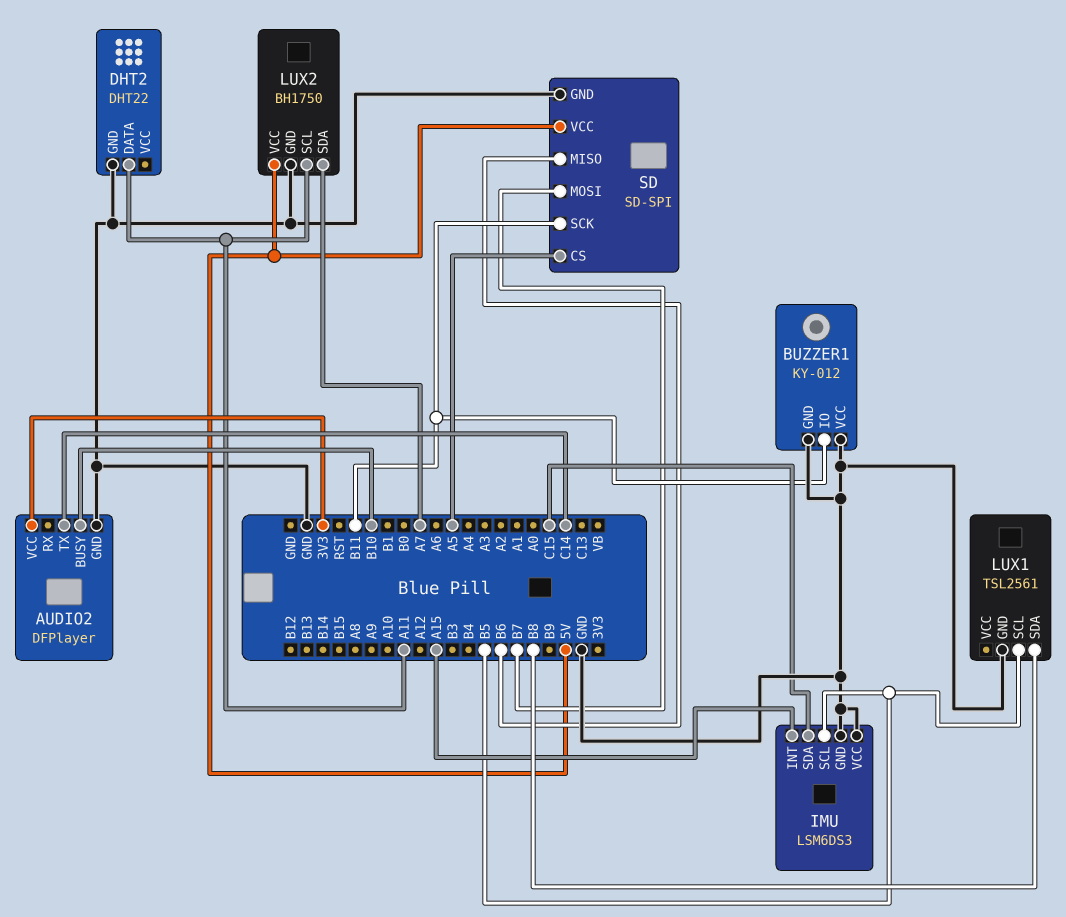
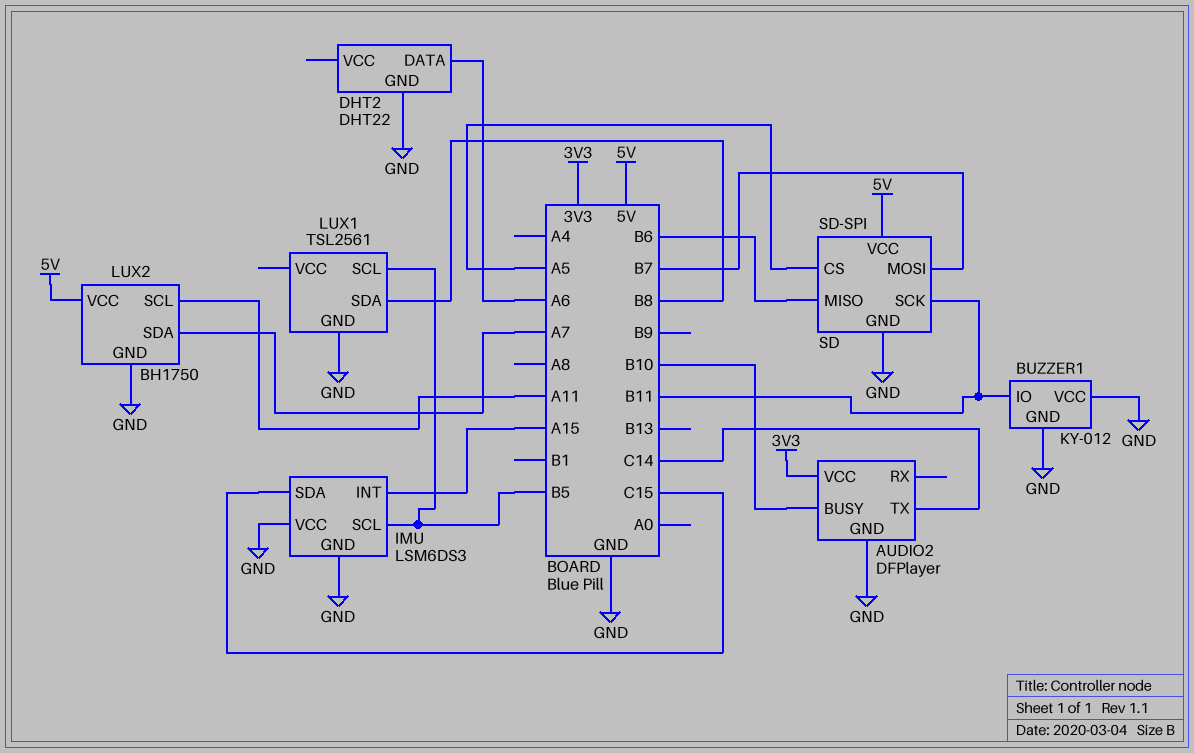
DHT2 pin DATA: A11 -> A6

